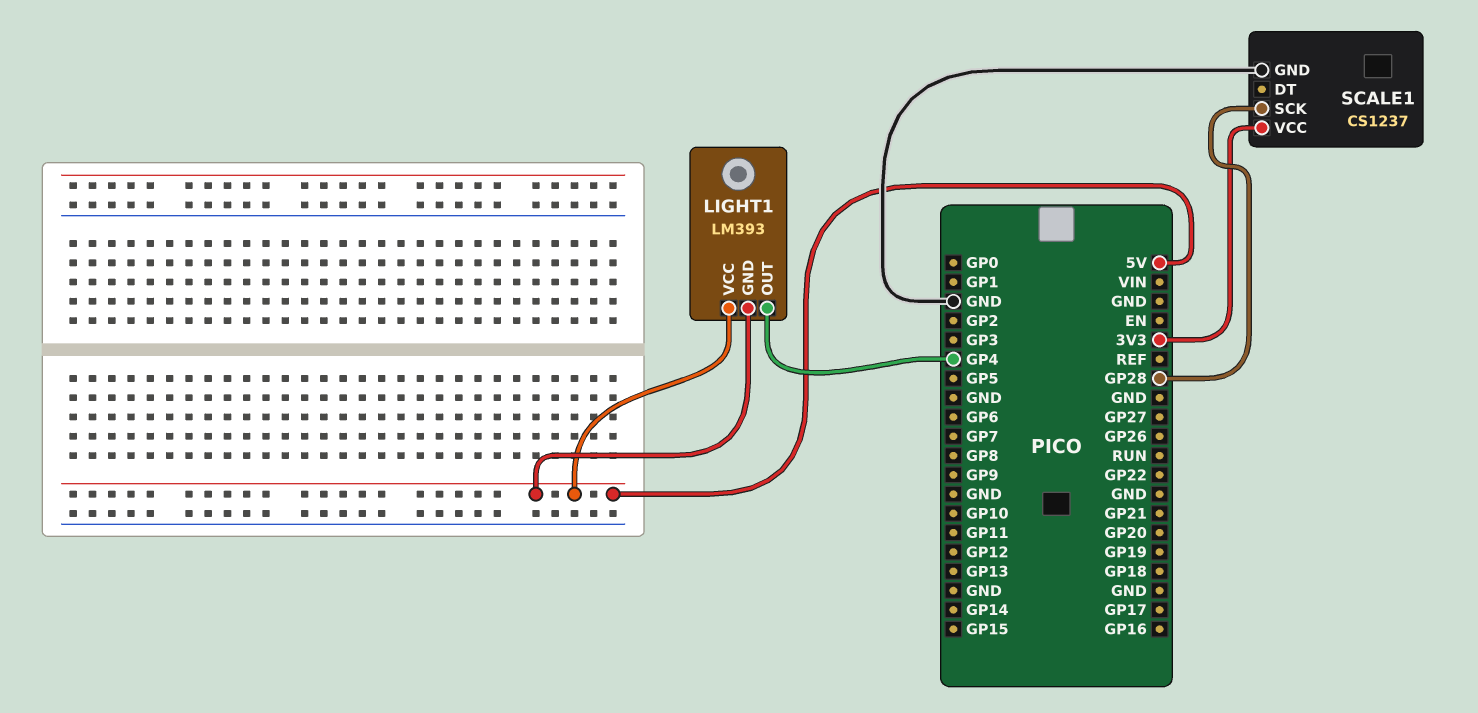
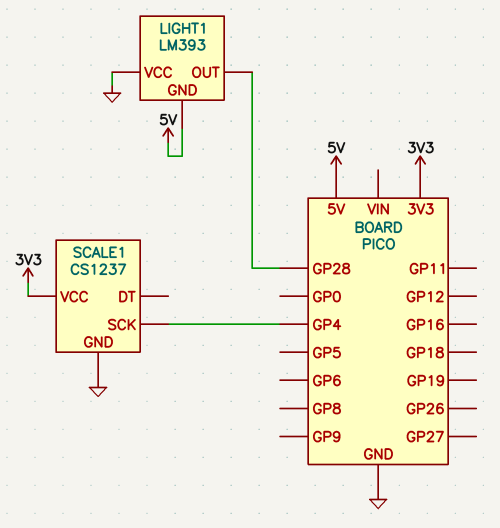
LIGHT1 pin OUT: GP4 -> GP28
LIGHT1 pin VCC: 5V -> GND
SCALE1 pin SCK: GP28 -> GP4

